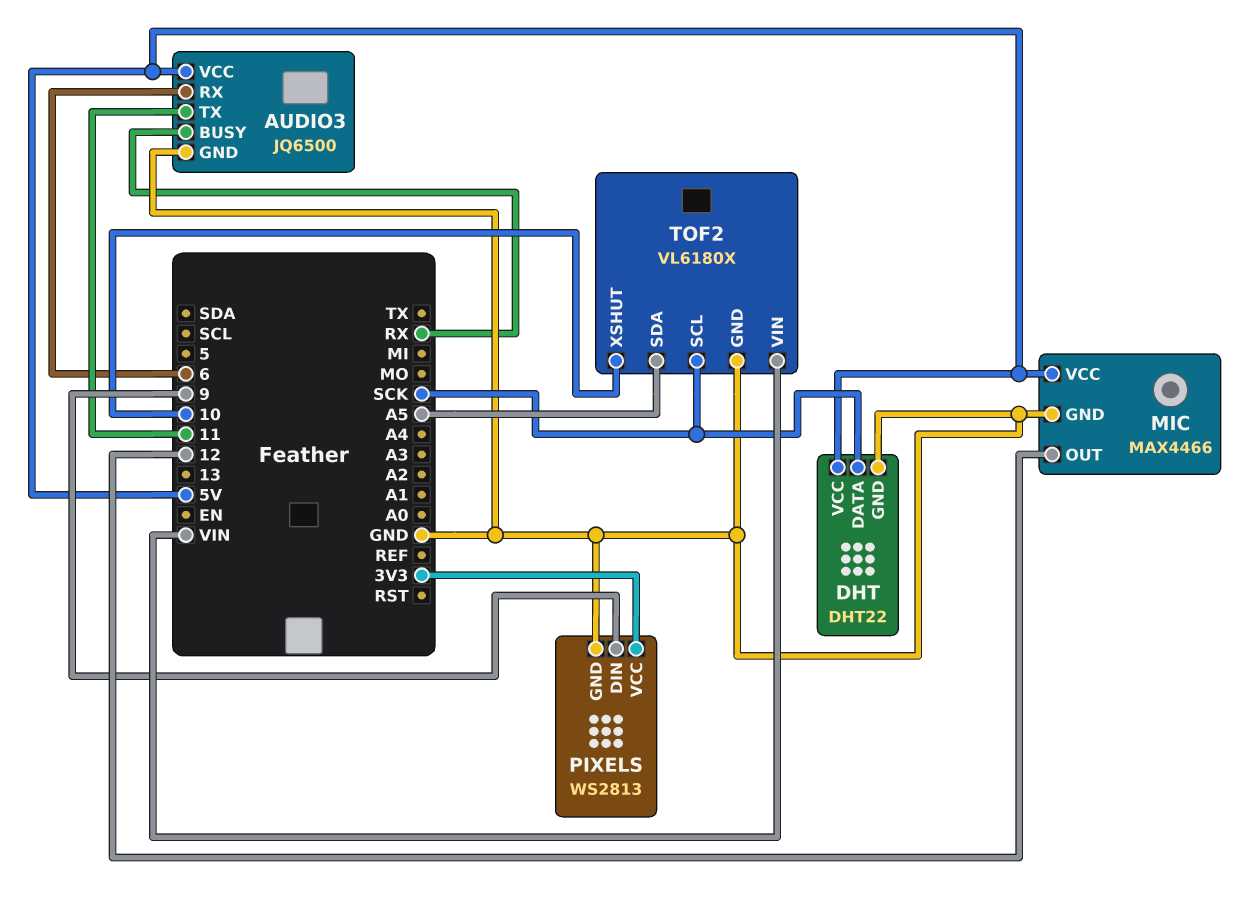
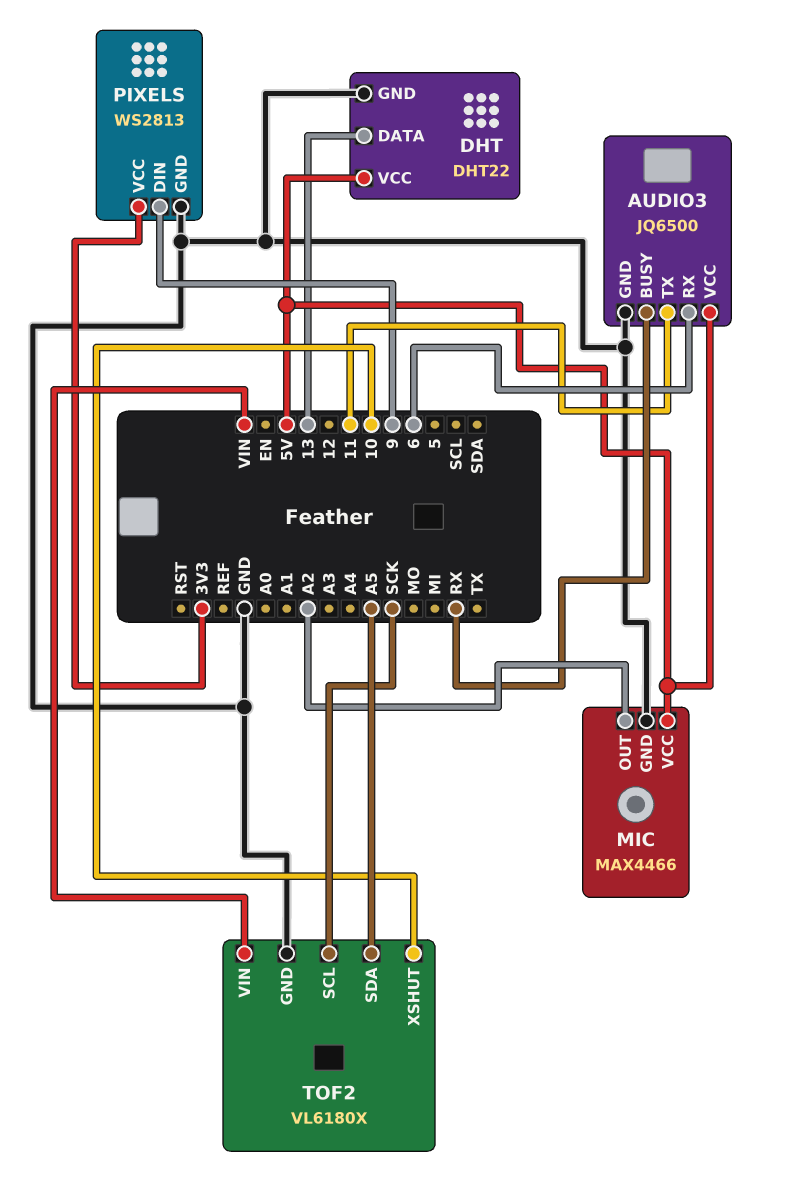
DHT pin DATA: SCK -> 13
MIC pin OUT: 12 -> A2

